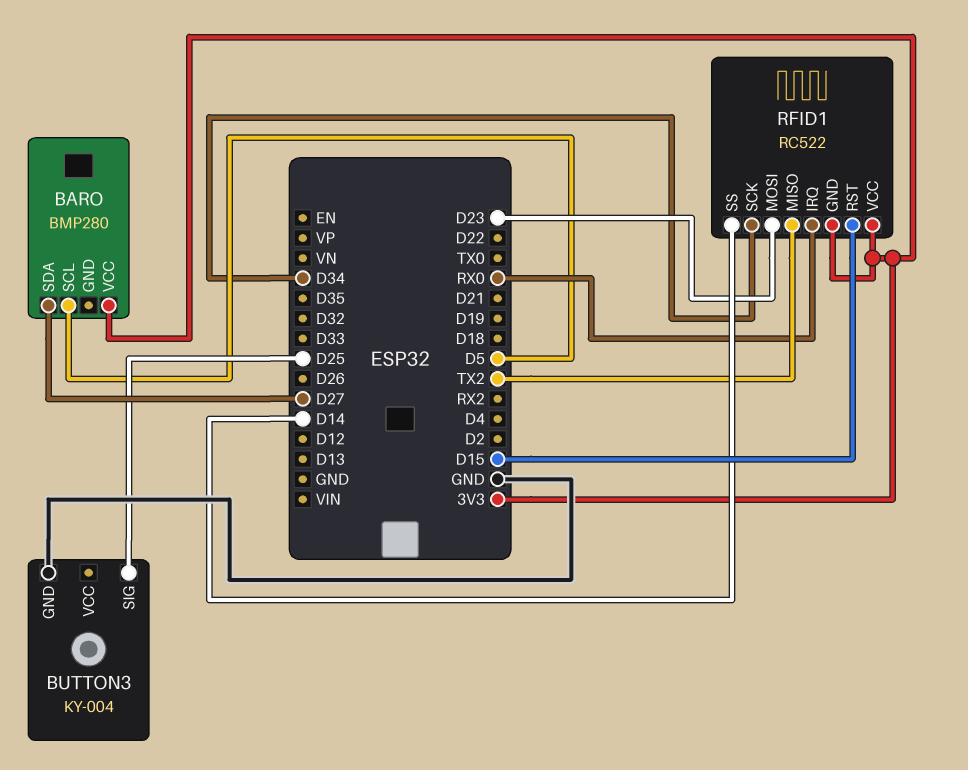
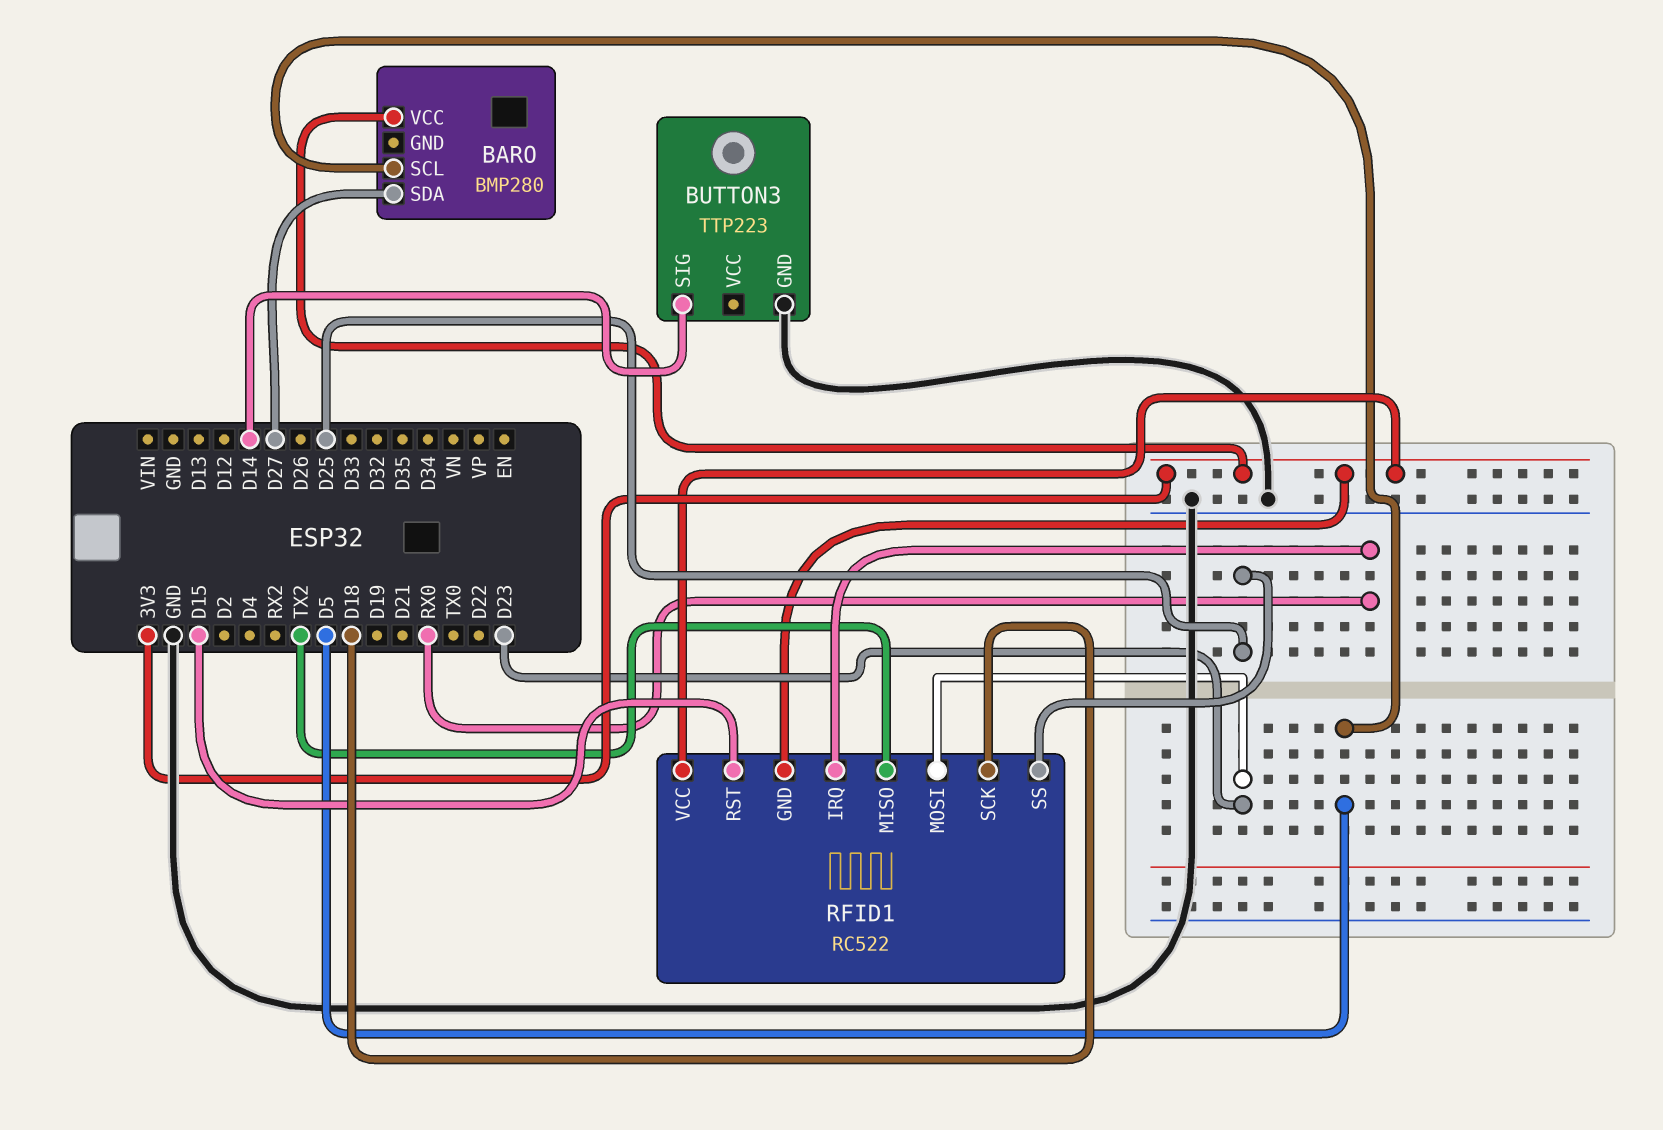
BUTTON3: KY-004 -> TTP223
BUTTON3 pin SIG: D25 -> D14
RFID1 pin SCK: D34 -> D18
RFID1 pin SS: D14 -> D25

